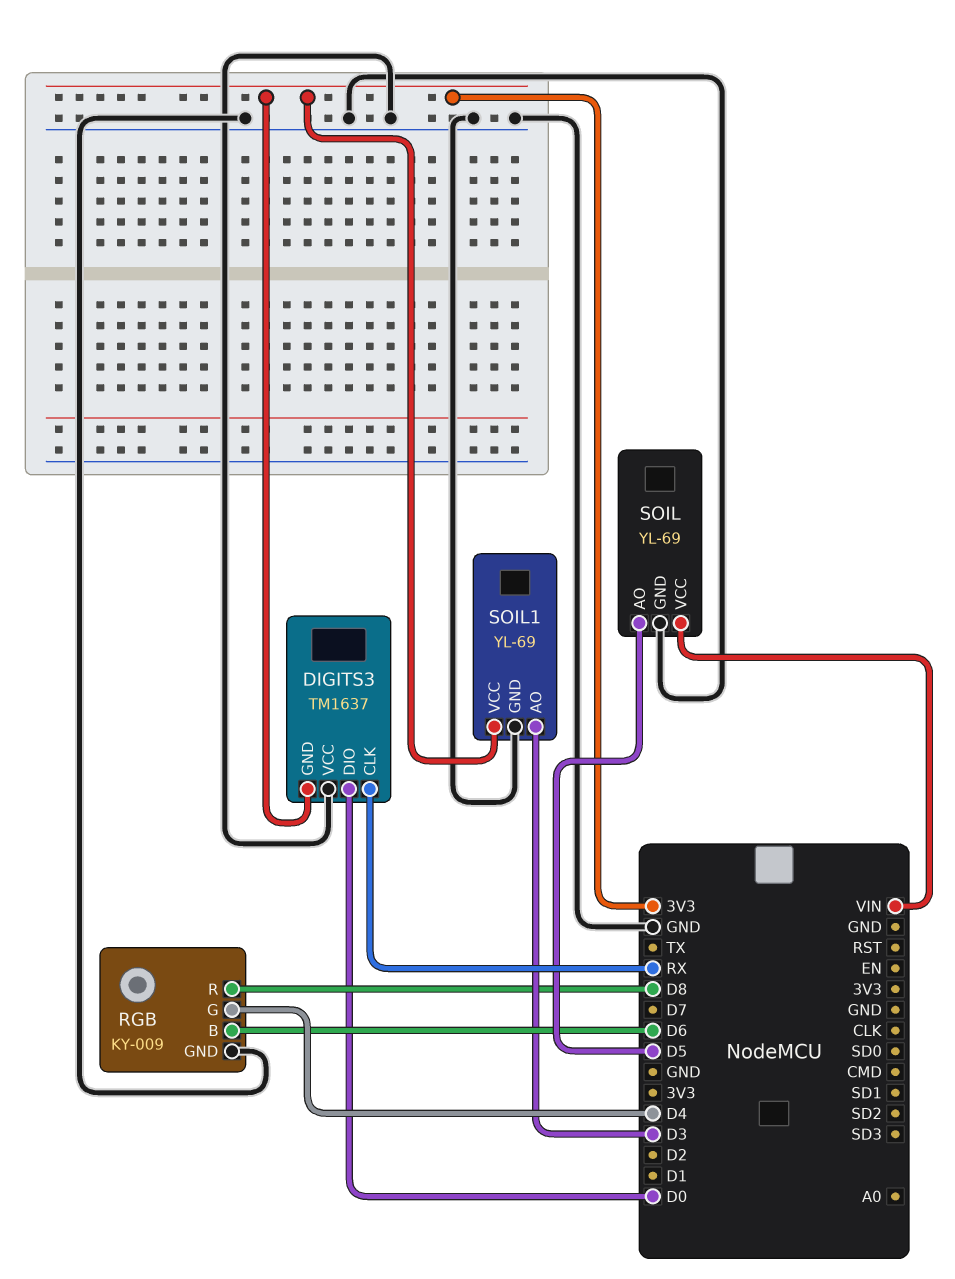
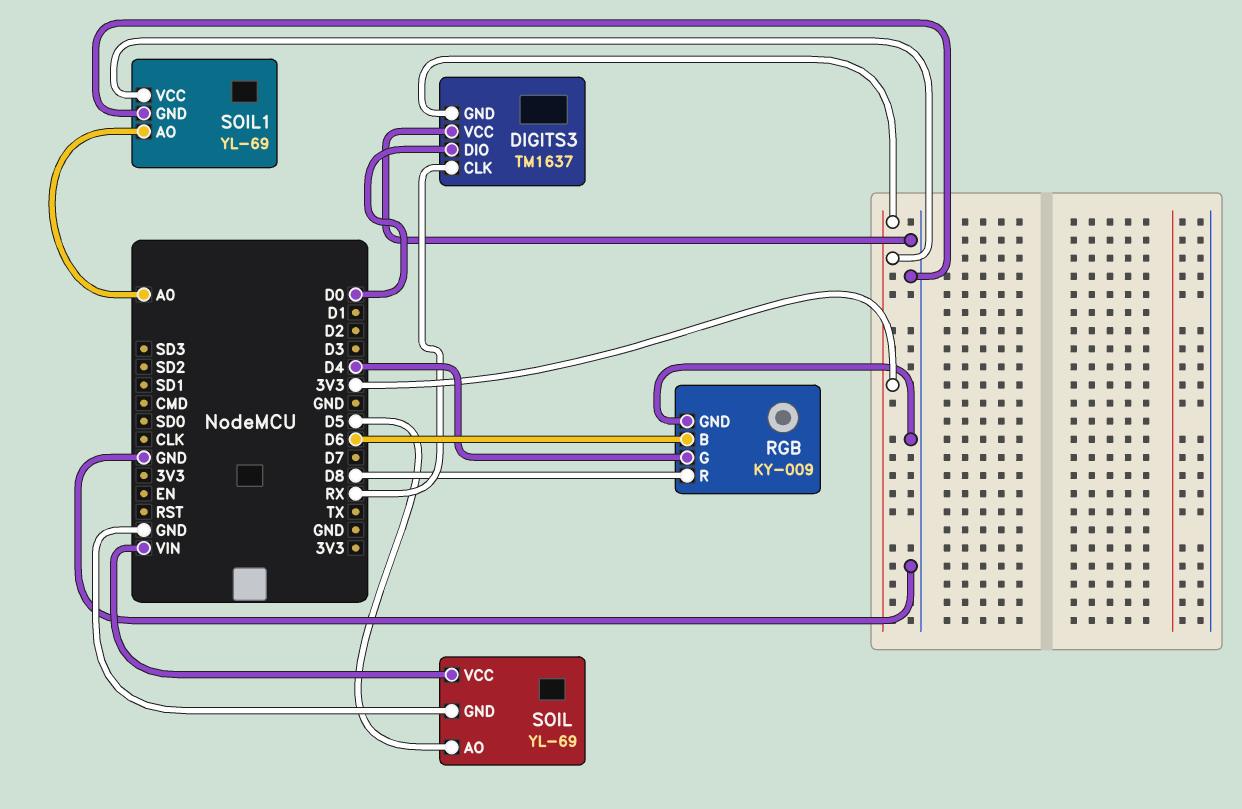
SOIL1 pin AO: D3 -> A0

